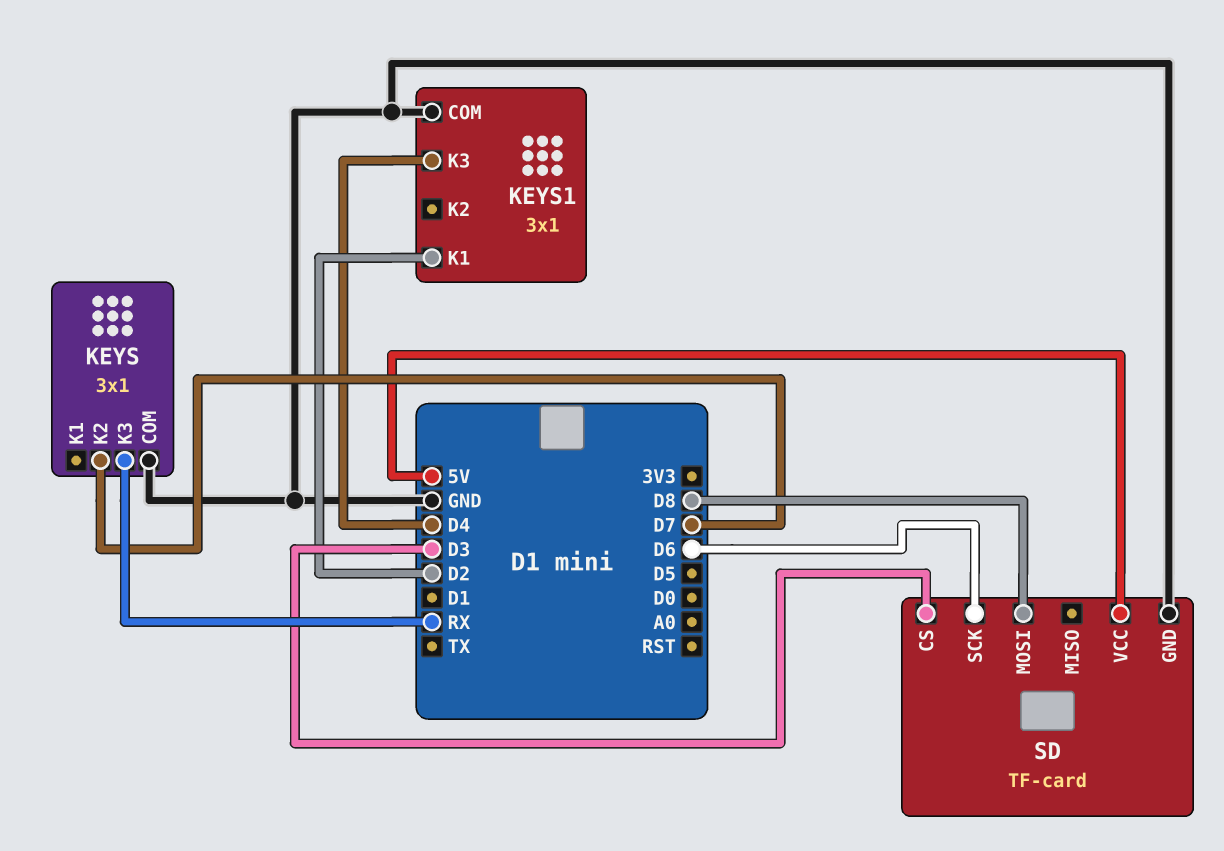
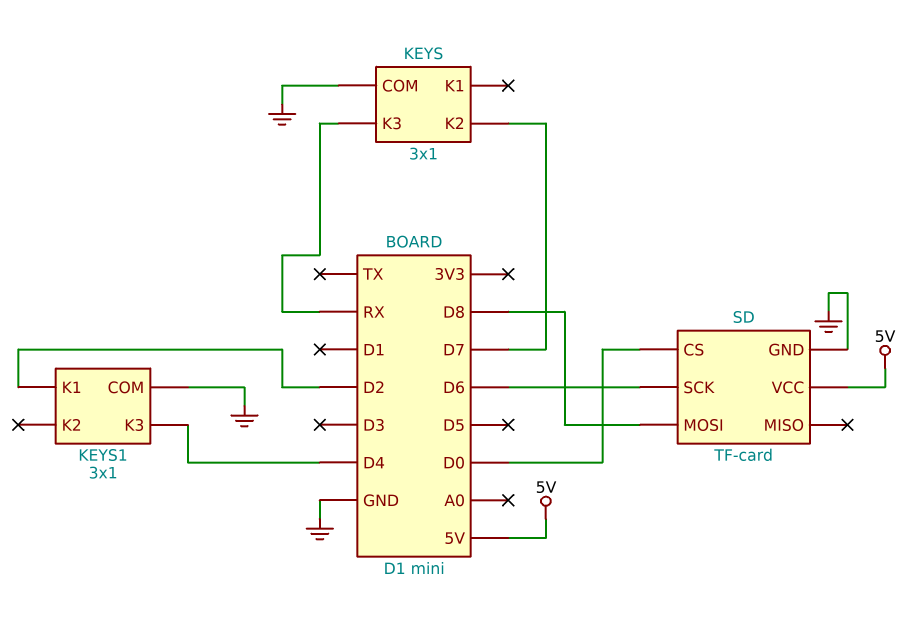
SD pin CS: D3 -> D0

